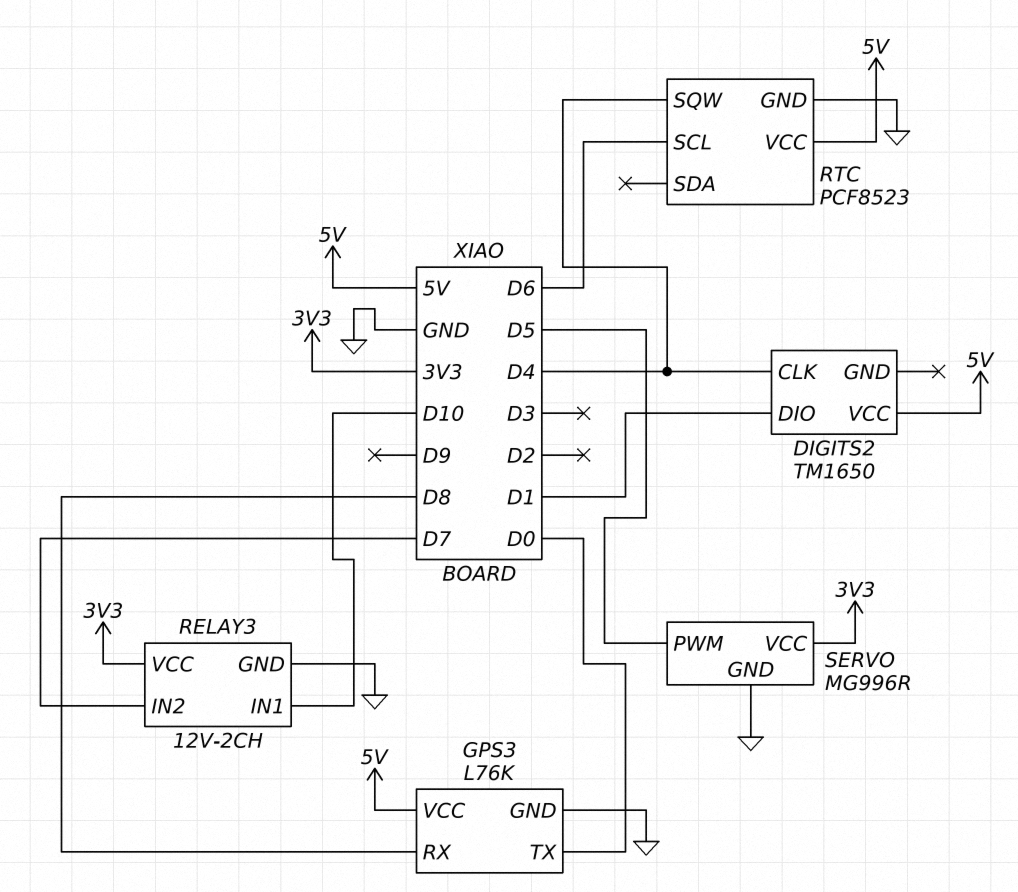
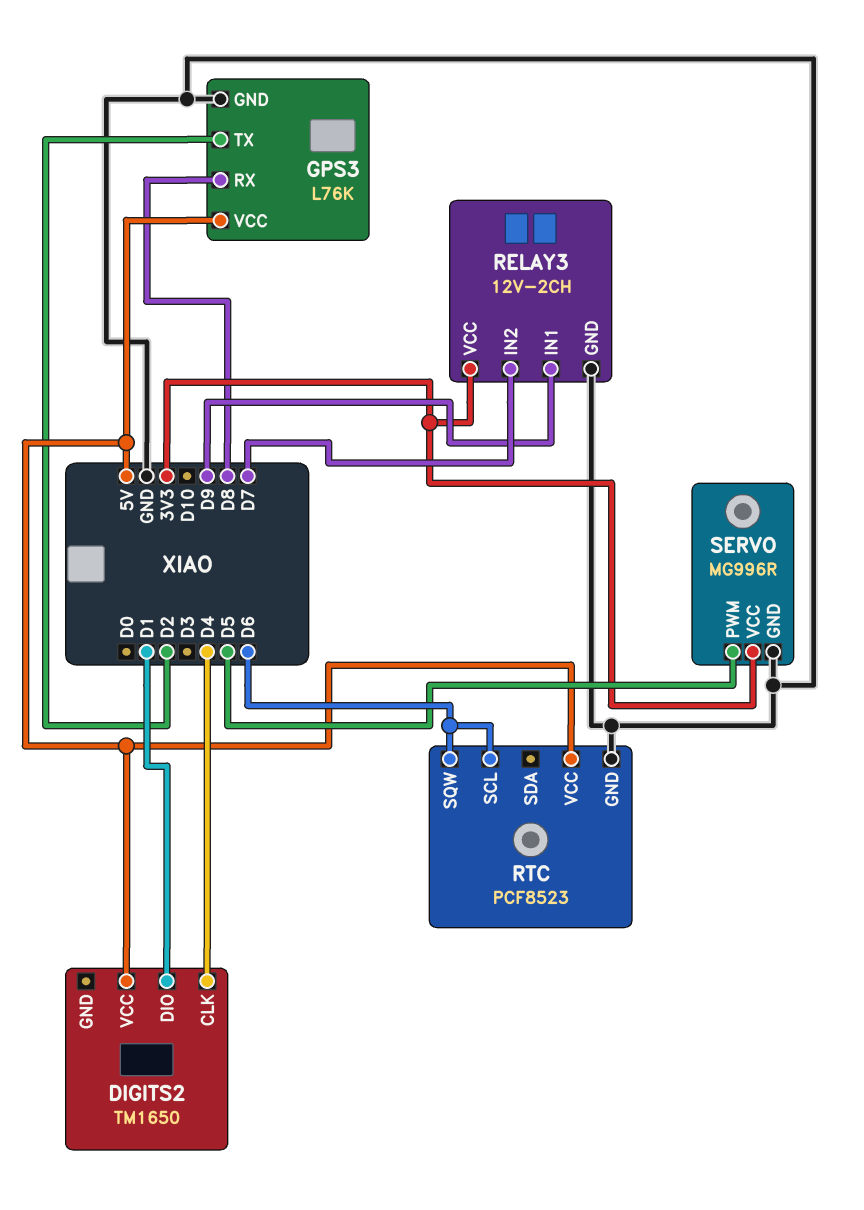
GPS3 pin TX: D0 -> D2
RELAY3 pin IN1: D10 -> D9
RTC pin SQW: D4 -> D6

